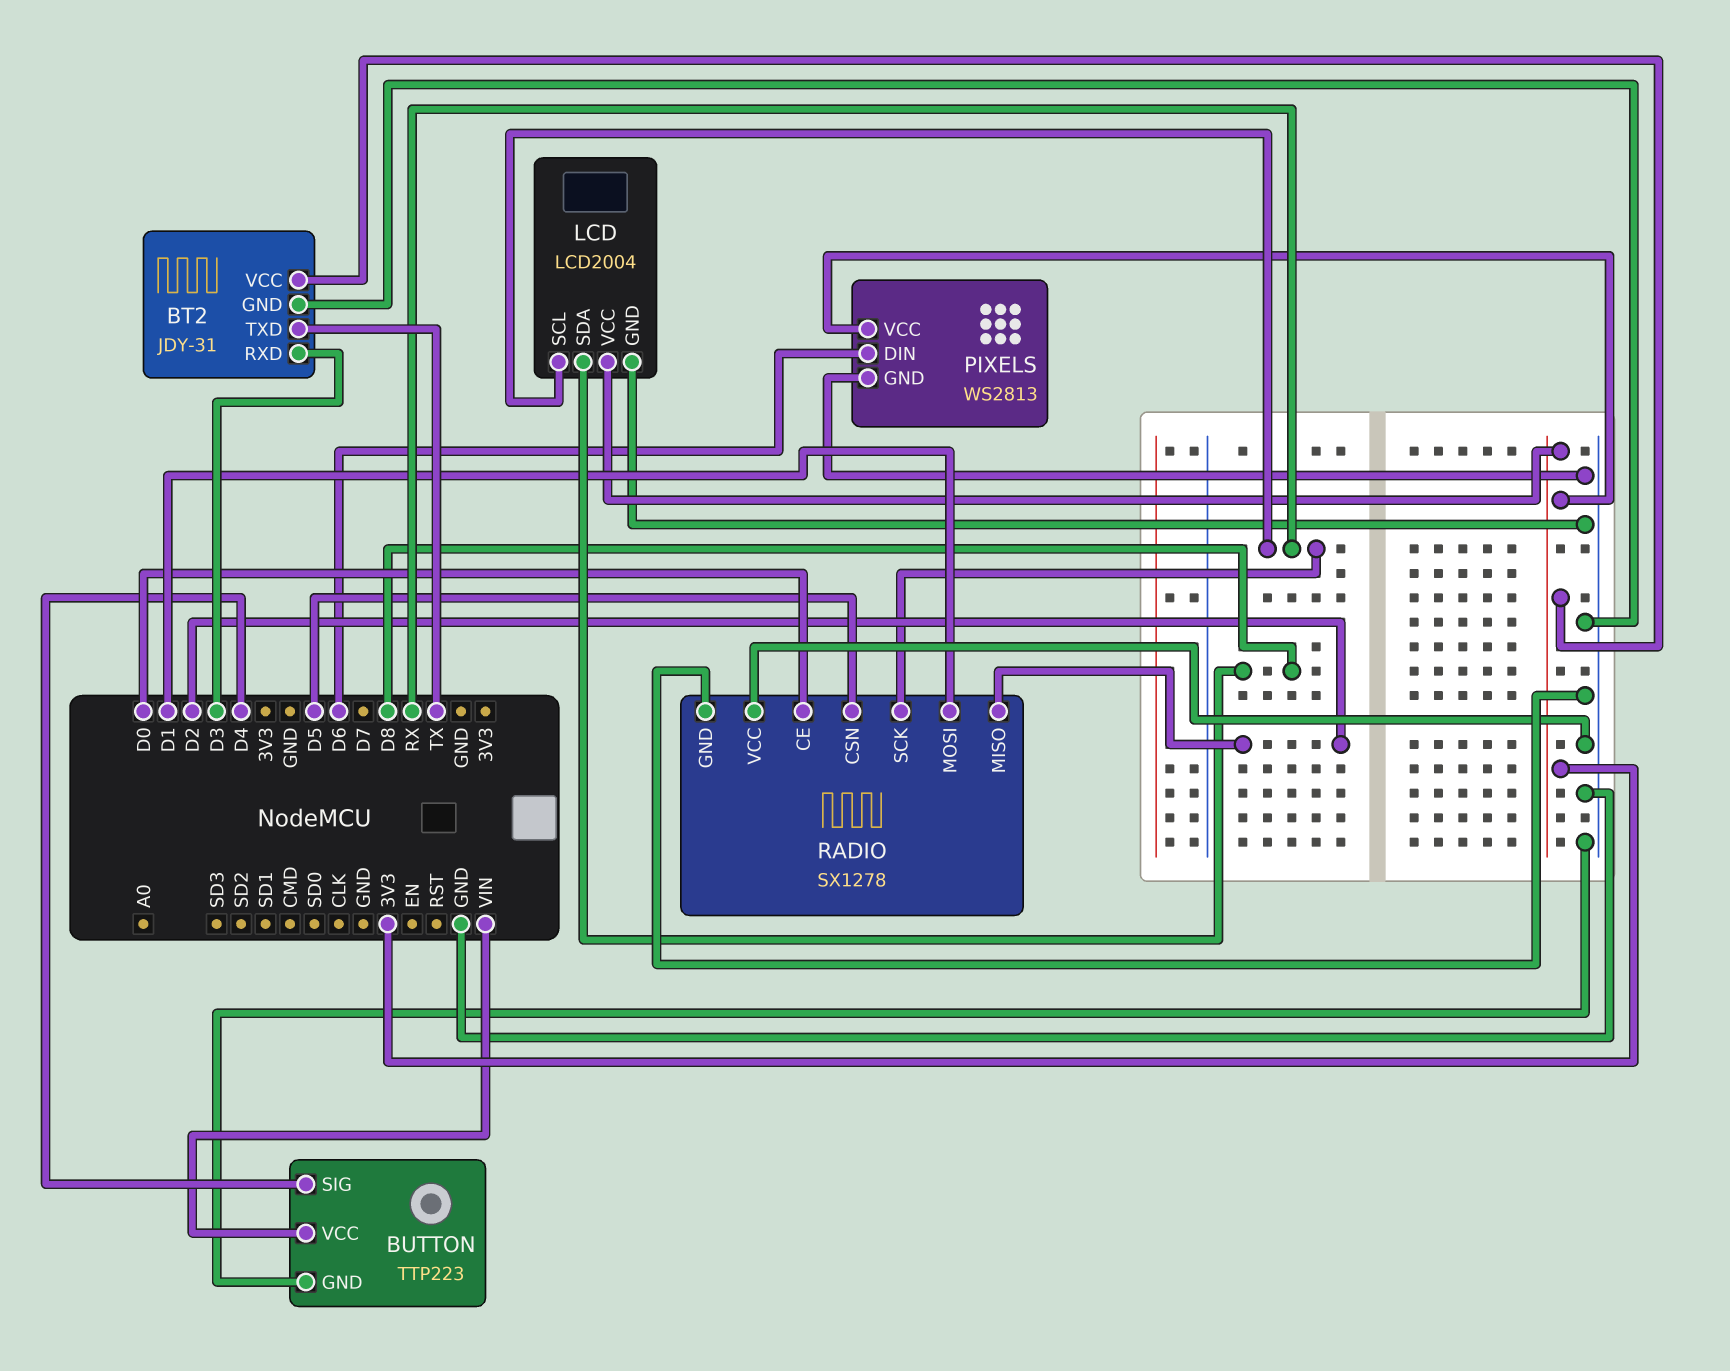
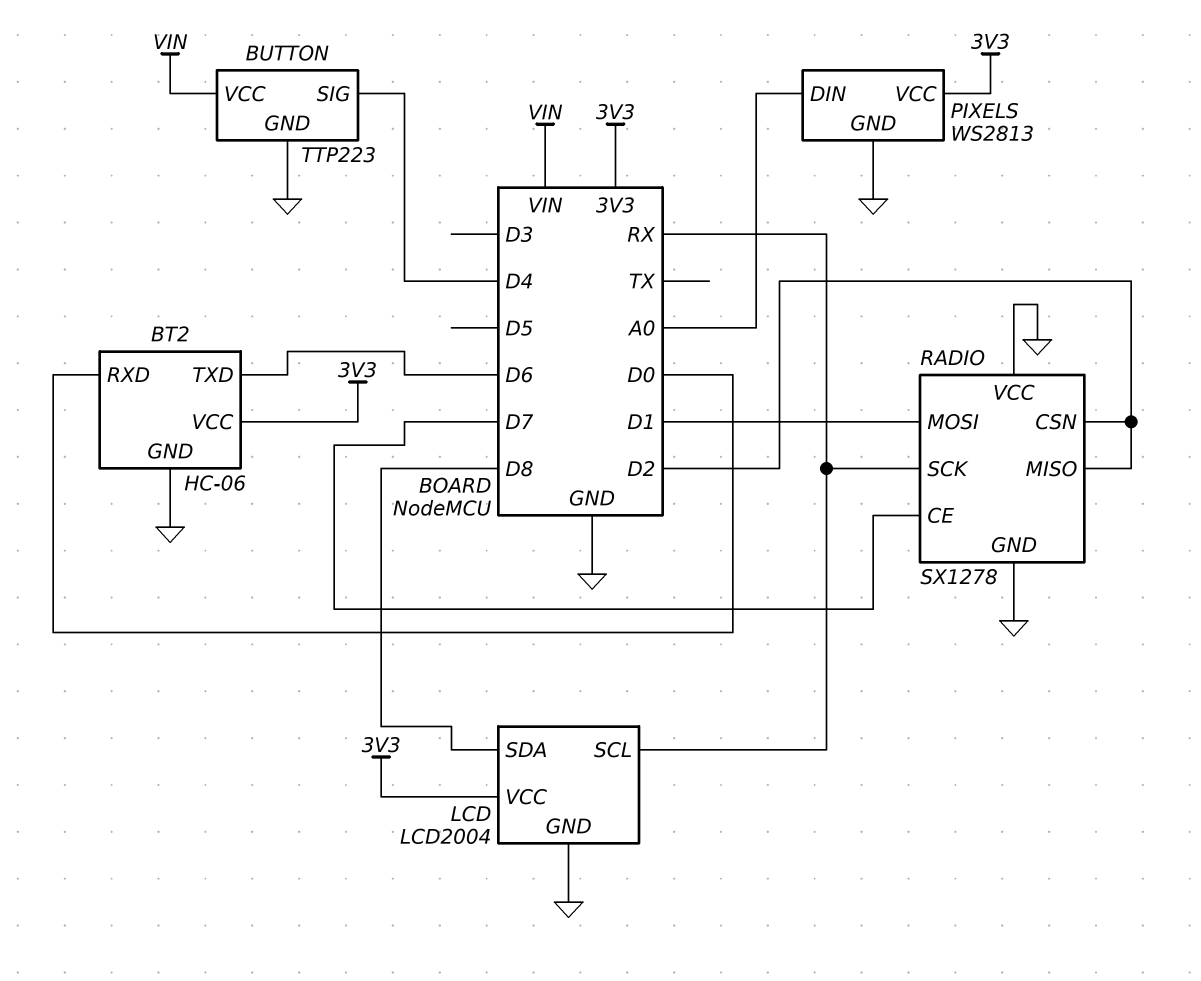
BT2: JDY-31 -> HC-06
BT2 pin RXD: D3 -> D0
BT2 pin TXD: TX -> D6
PIXELS pin DIN: D6 -> A0
RADIO pin CE: D0 -> D7
RADIO pin CSN: D5 -> D2

